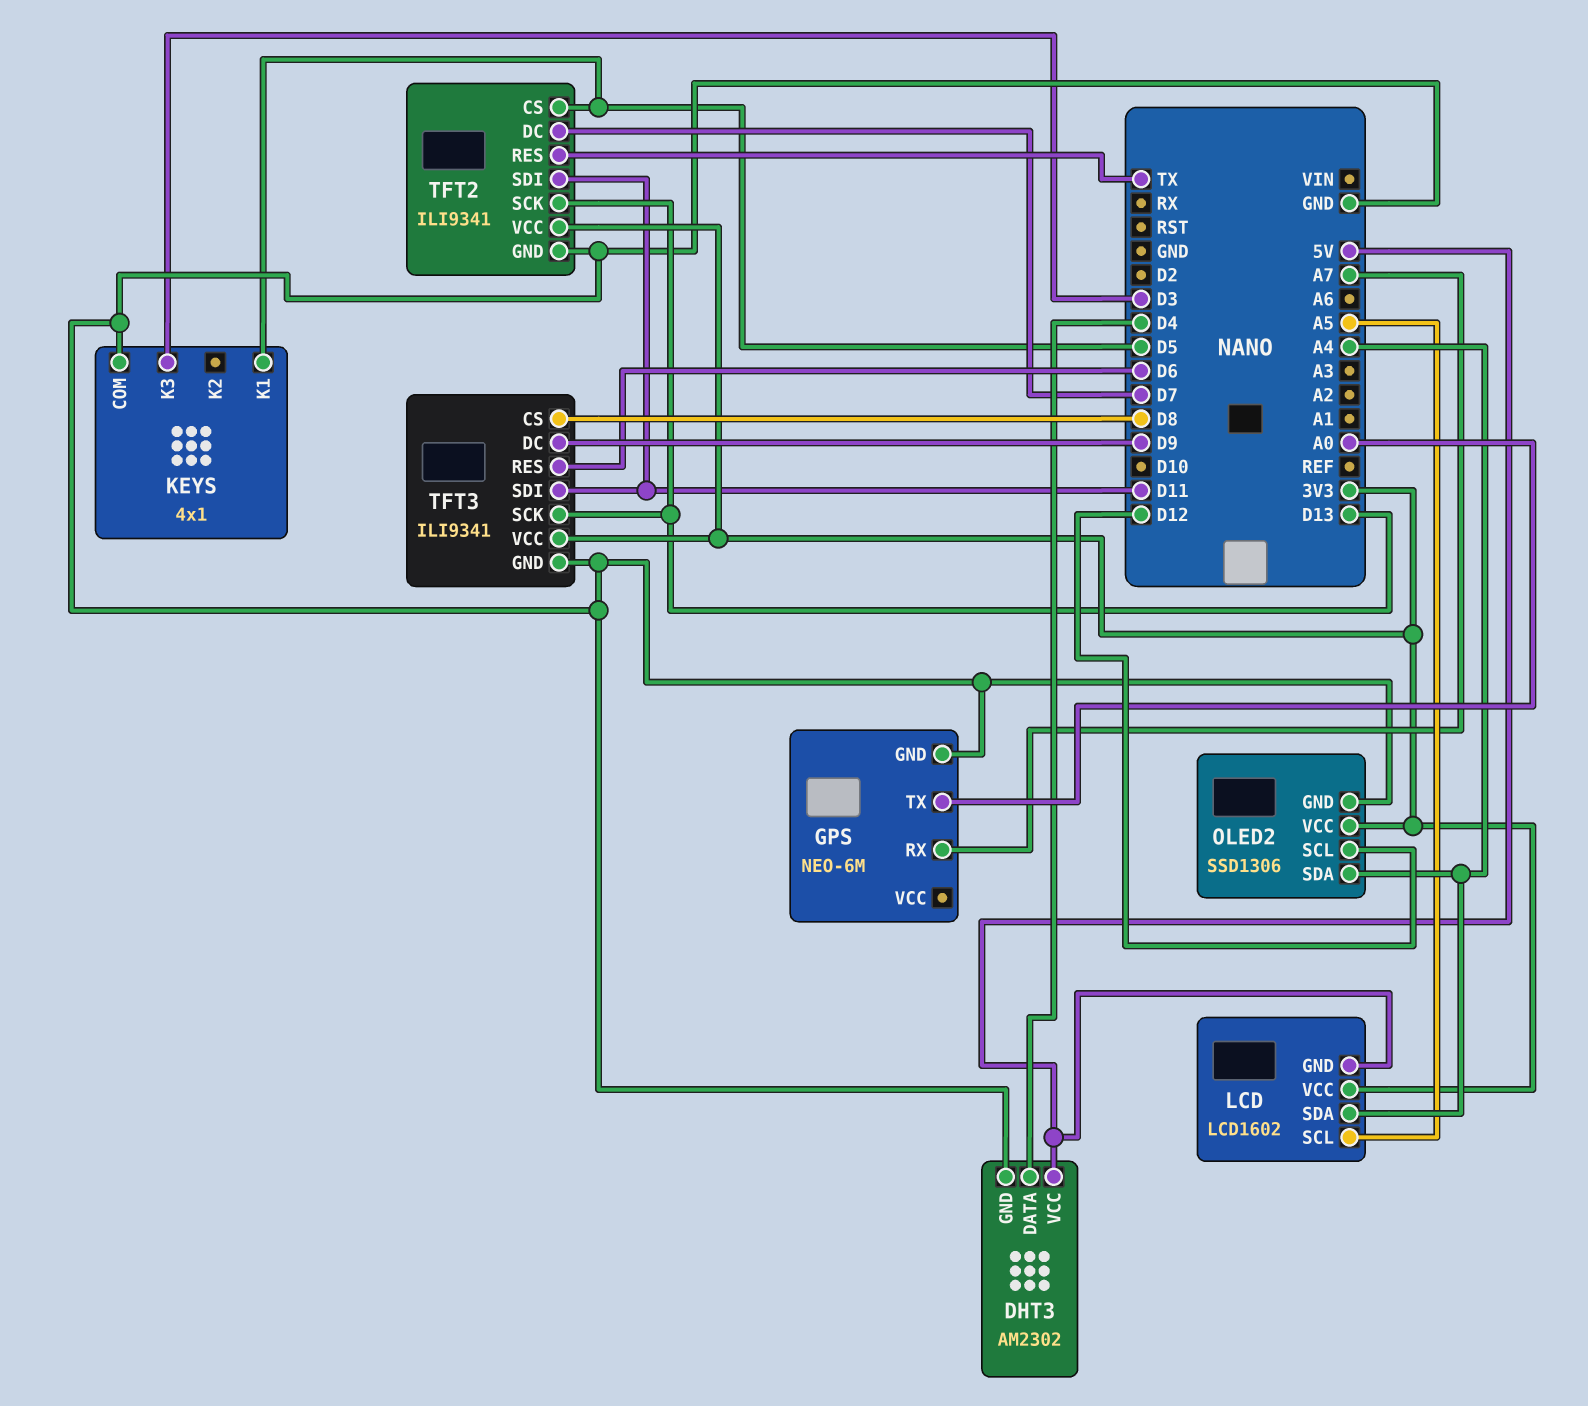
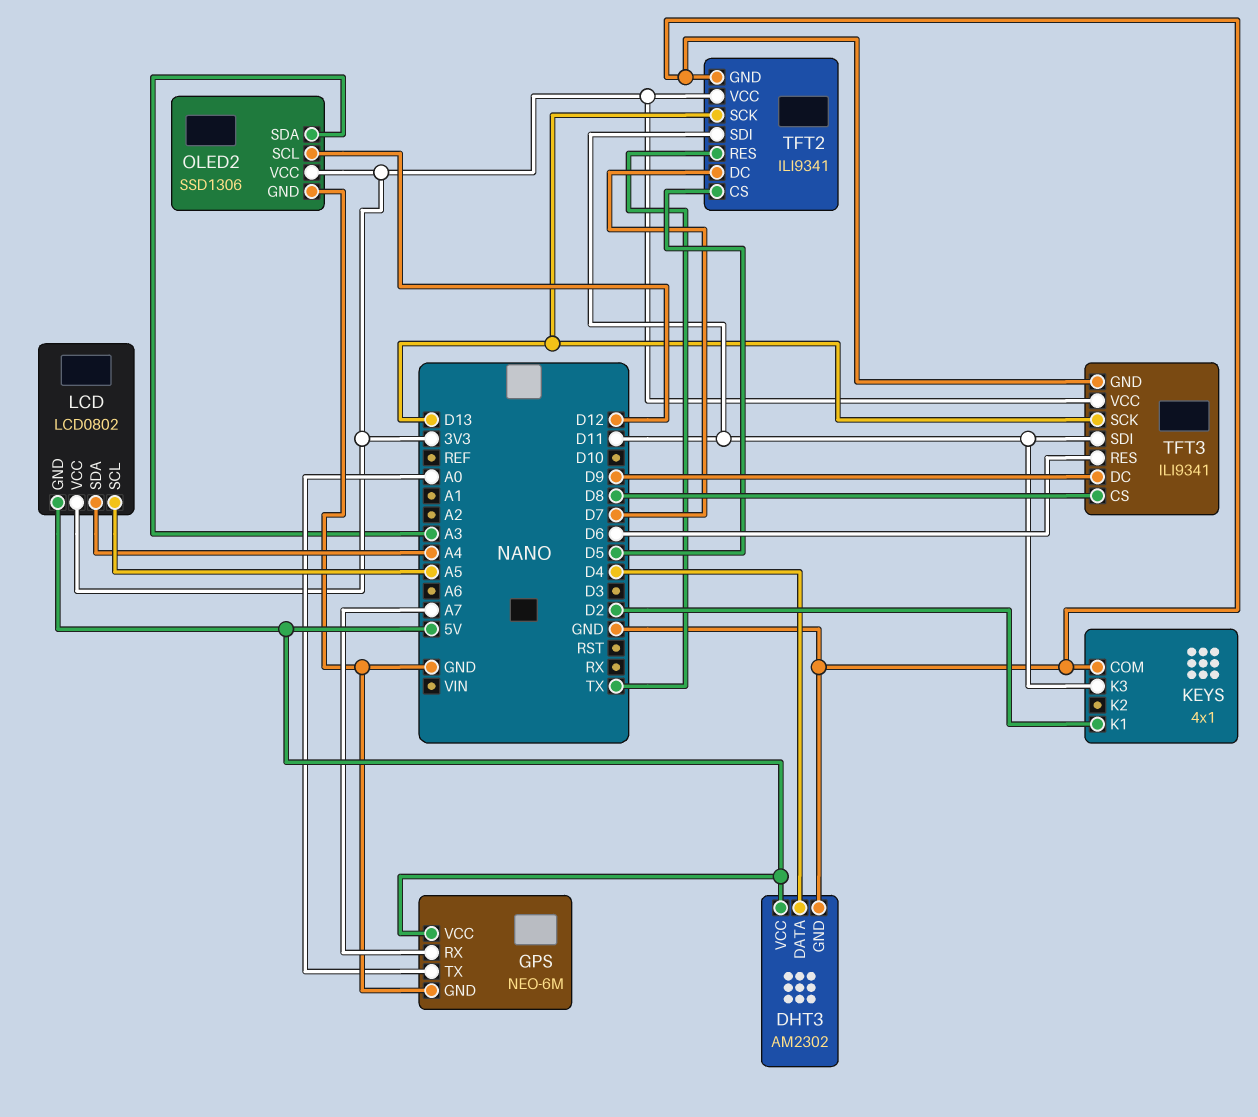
GPS pin VCC: none -> 5V
KEYS pin K1: D5 -> D2
KEYS pin K3: D3 -> D11
LCD: LCD1602 -> LCD0802
OLED2 pin SDA: A4 -> A3

